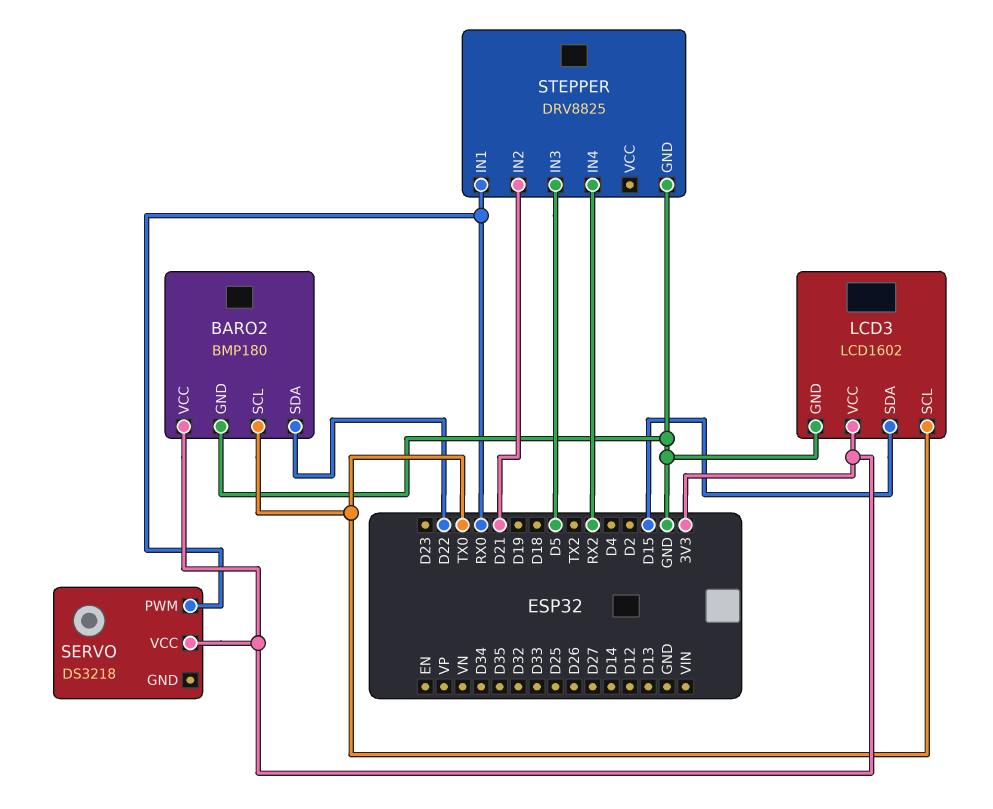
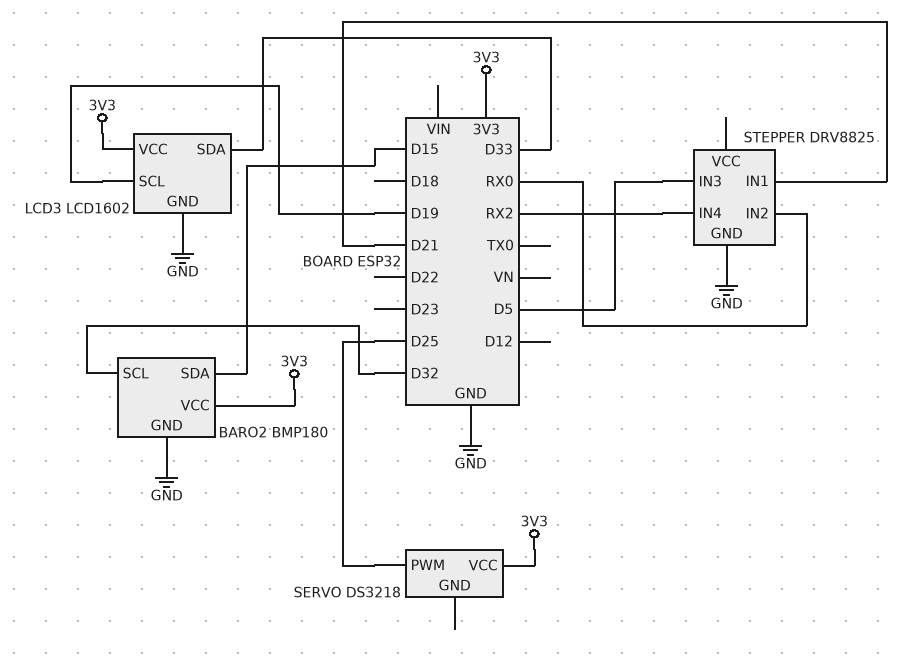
BARO2 pin SCL: TX0 -> D32
BARO2 pin SDA: D22 -> D15
LCD3 pin SCL: TX0 -> D19
LCD3 pin SDA: D15 -> D33
SERVO pin PWM: RX0 -> D25
STEPPER pin IN1: RX0 -> D21
STEPPER pin IN2: D21 -> RX0

